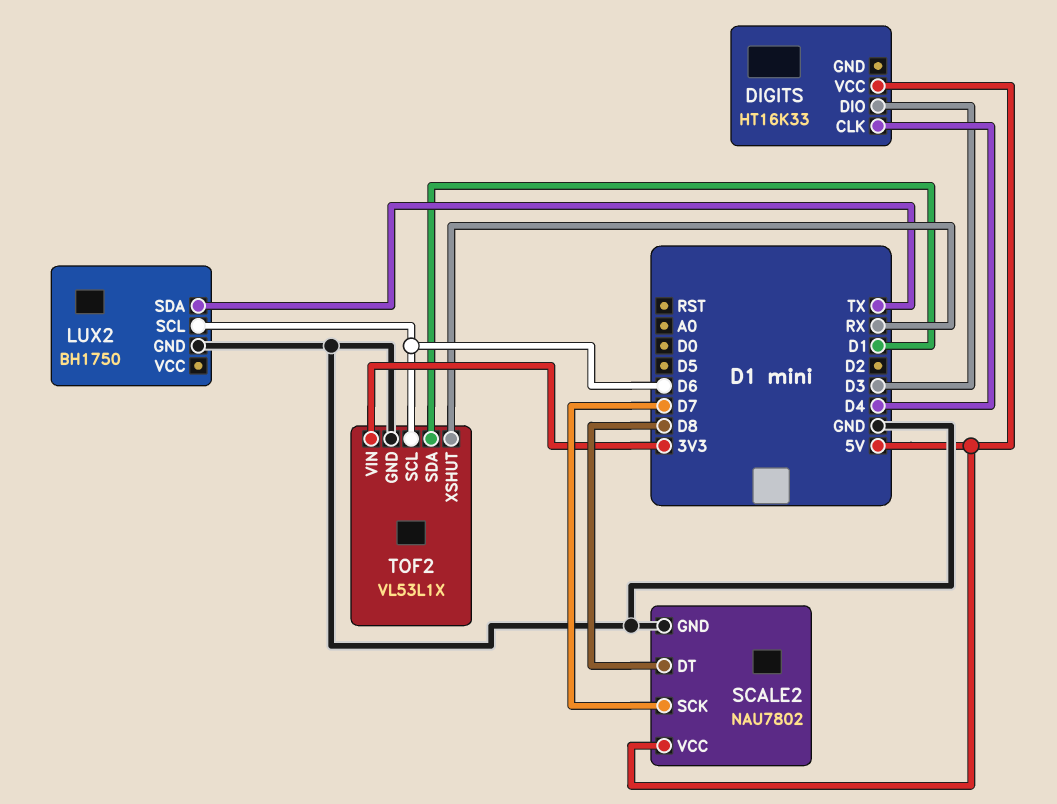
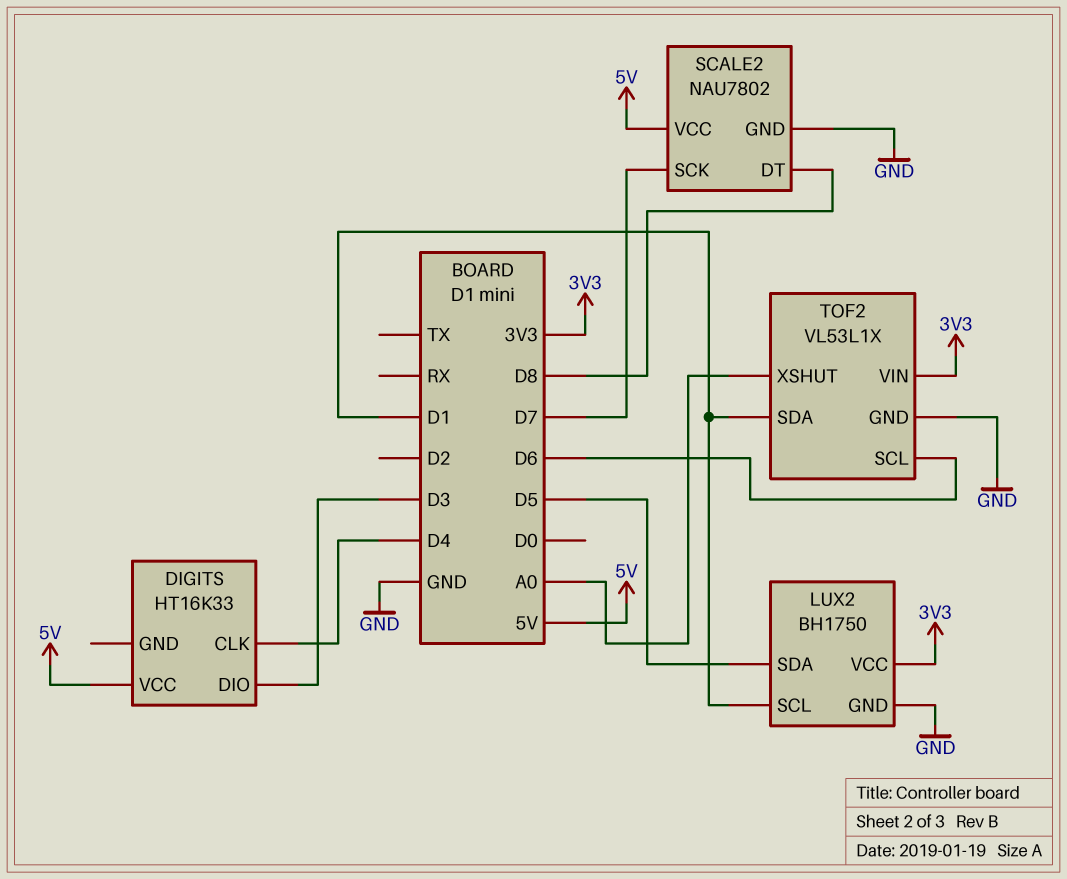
LUX2 pin SCL: D6 -> D1
LUX2 pin SDA: TX -> D5
LUX2 pin VCC: none -> 3V3
TOF2 pin XSHUT: RX -> A0

